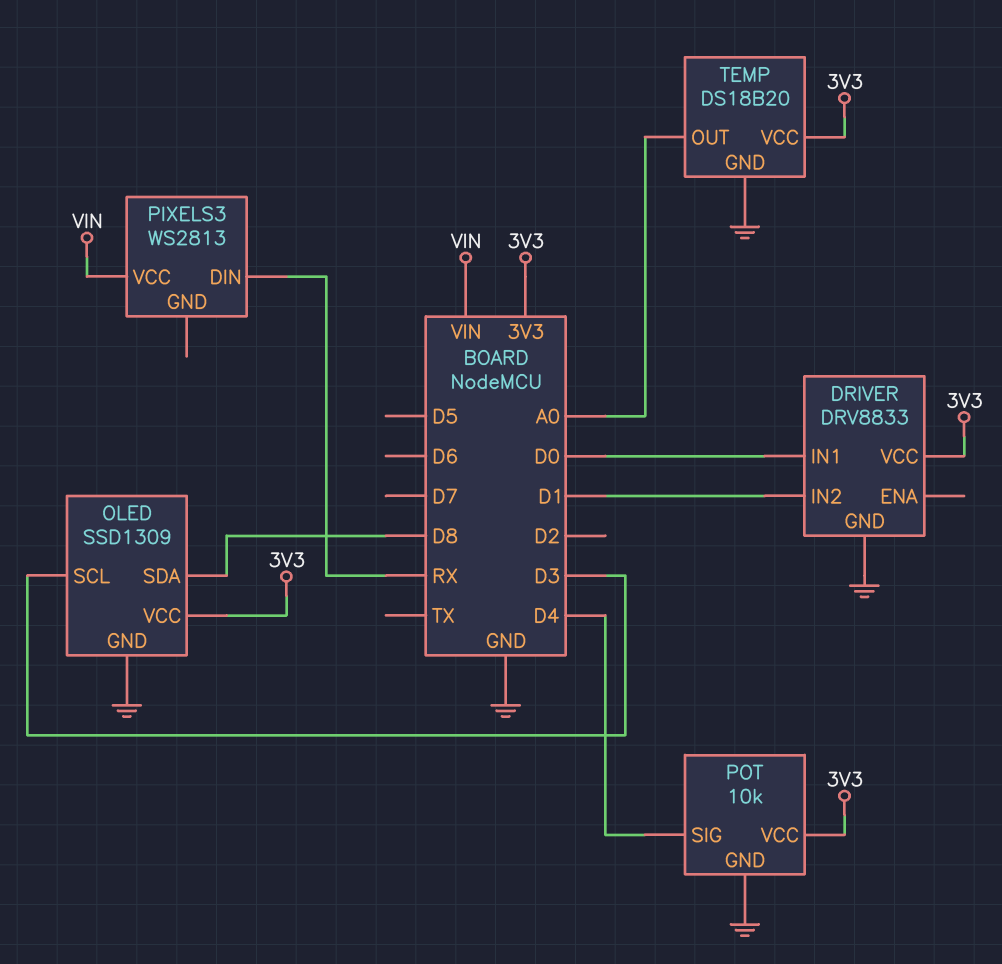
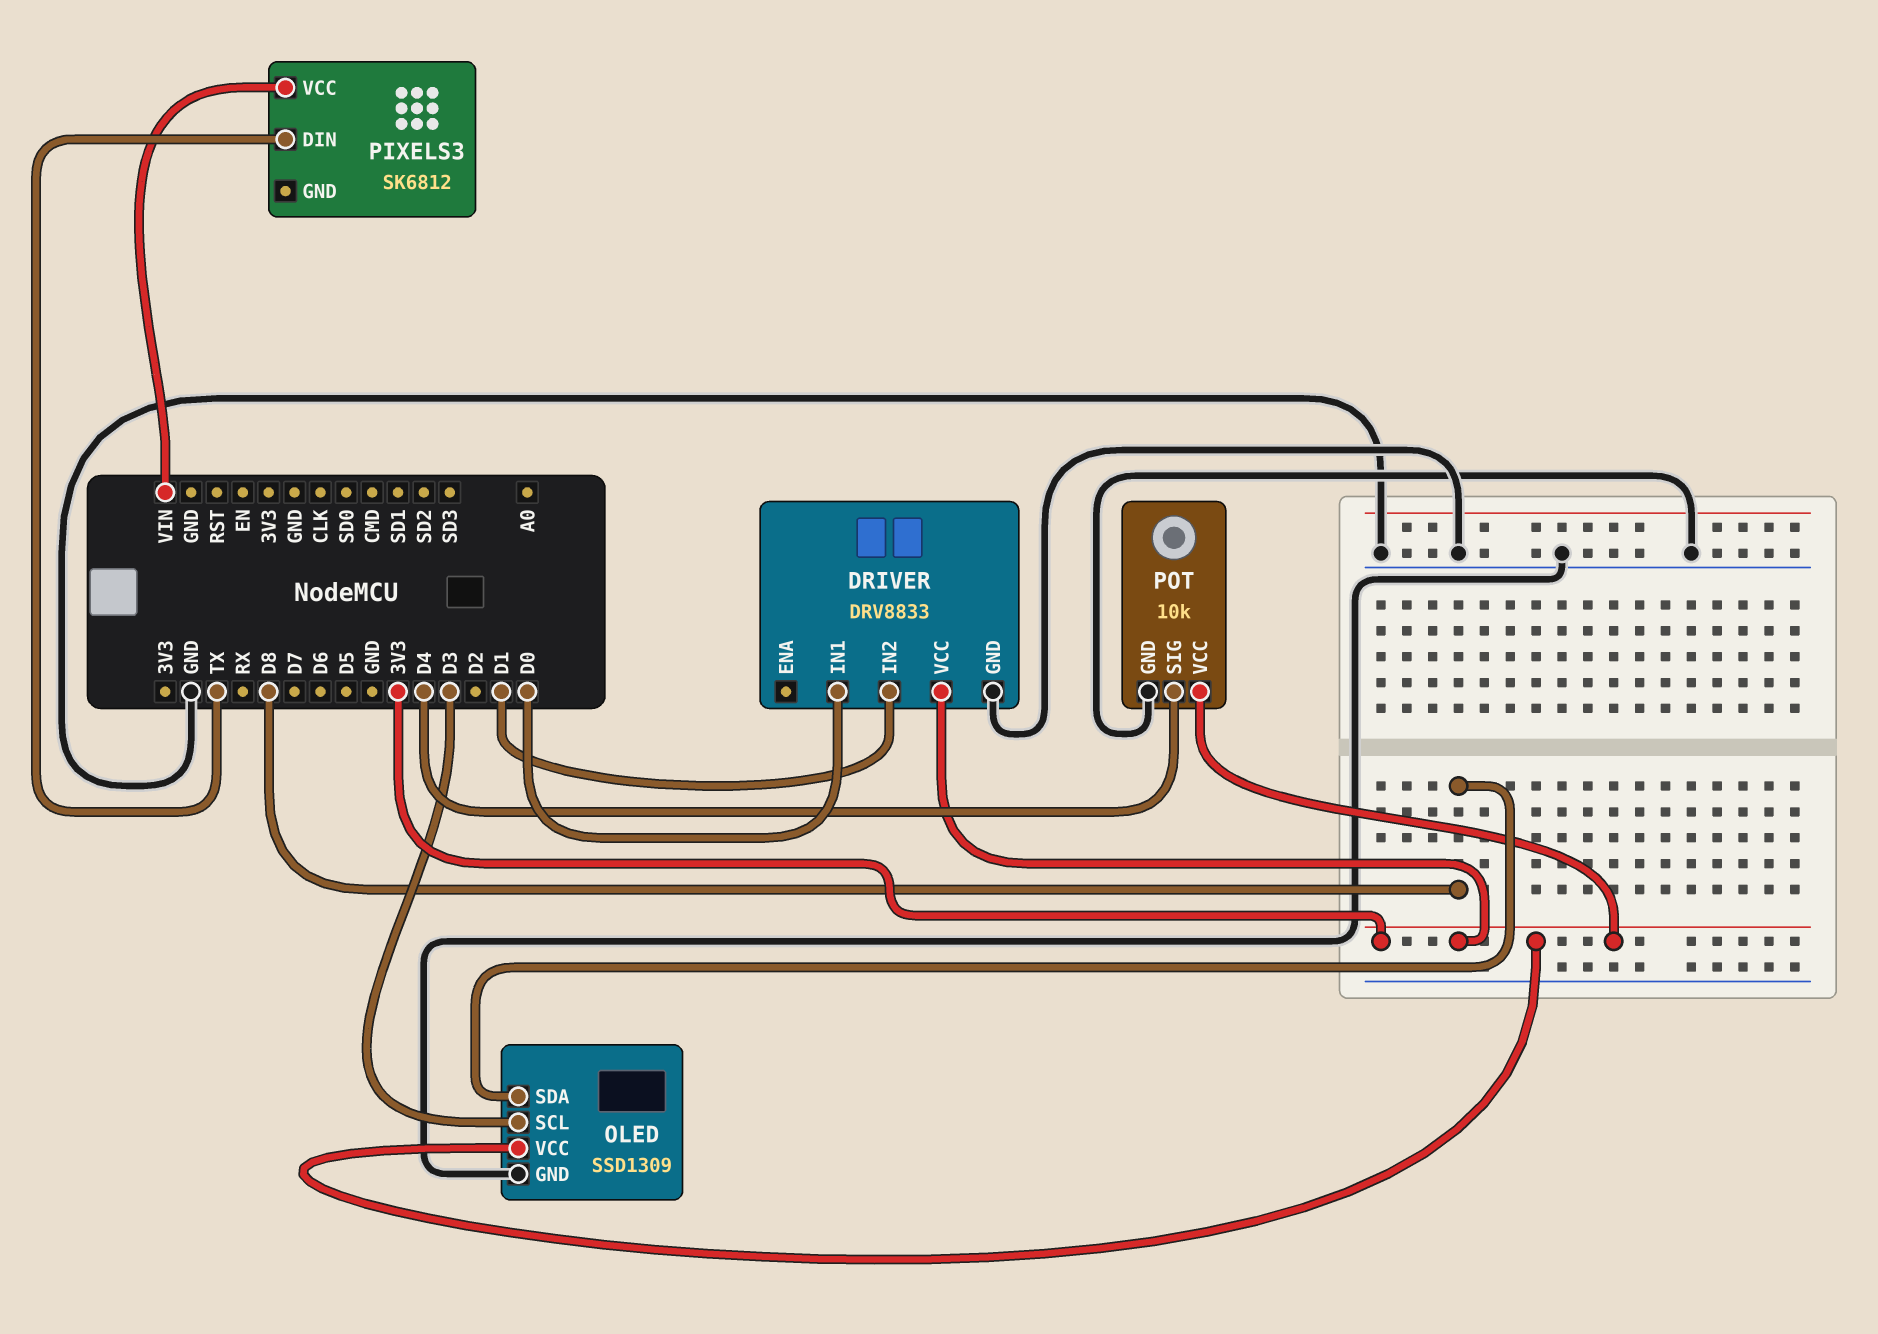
PIXELS3: WS2813 -> SK6812
PIXELS3 pin DIN: RX -> TX
TEMP: DS18B20 -> none
TEMP pin GND: GND -> none
TEMP pin OUT: A0 -> none
TEMP pin VCC: 3V3 -> none

